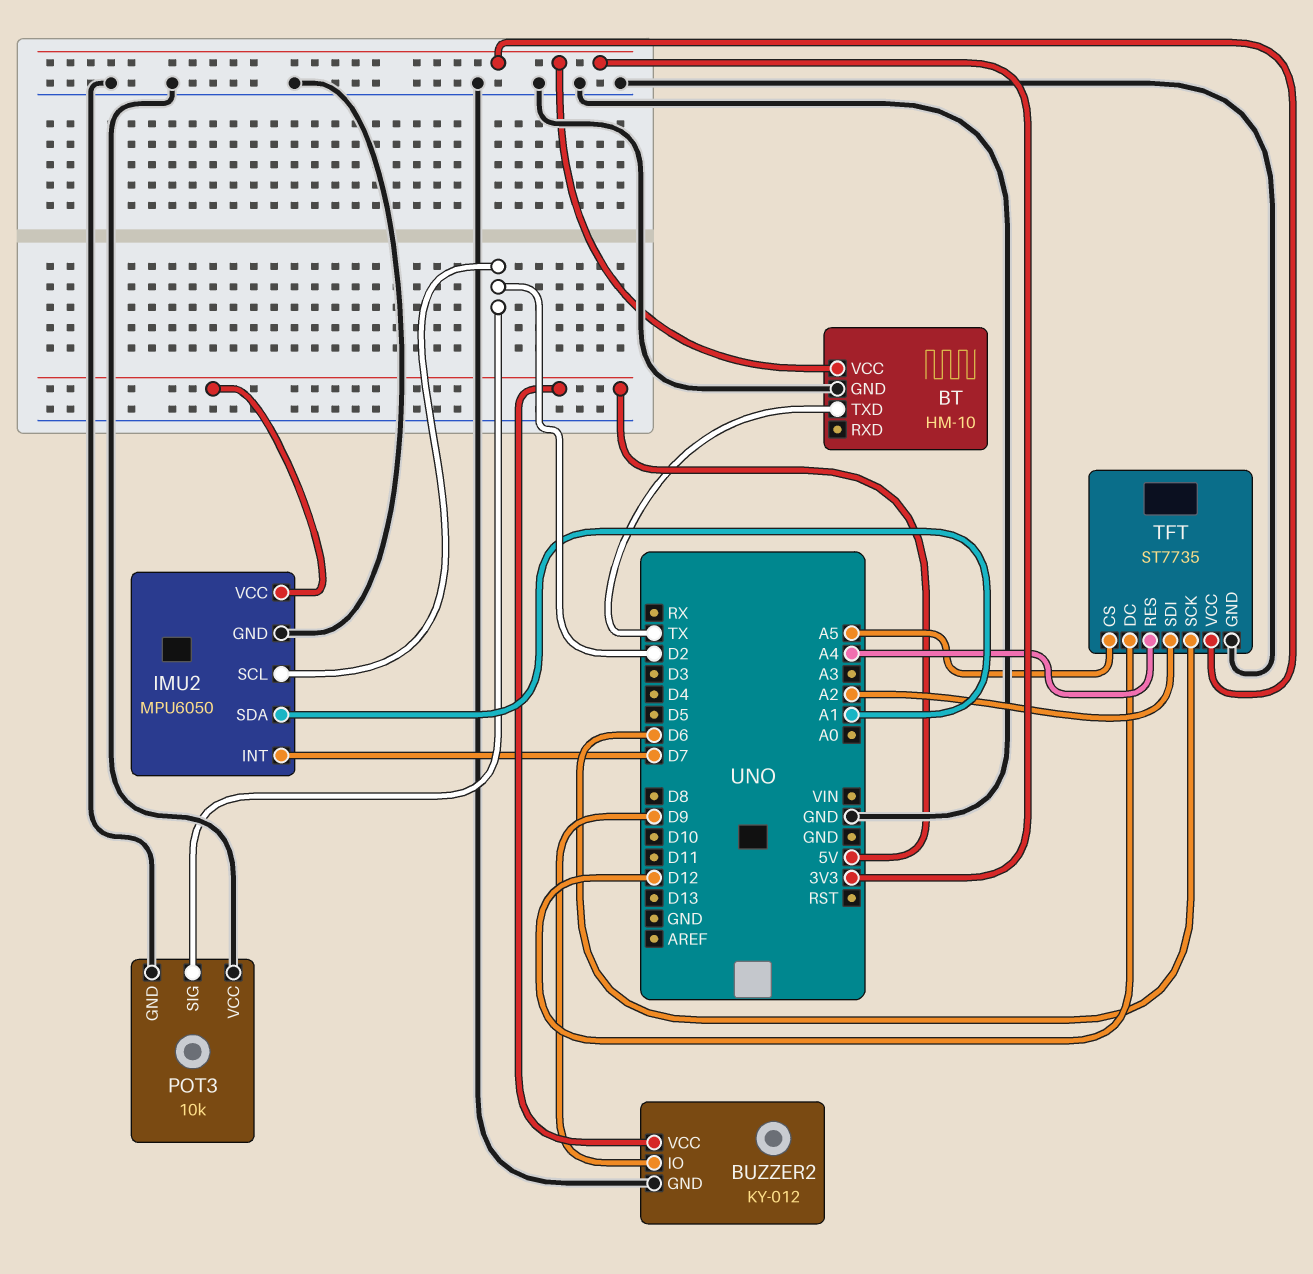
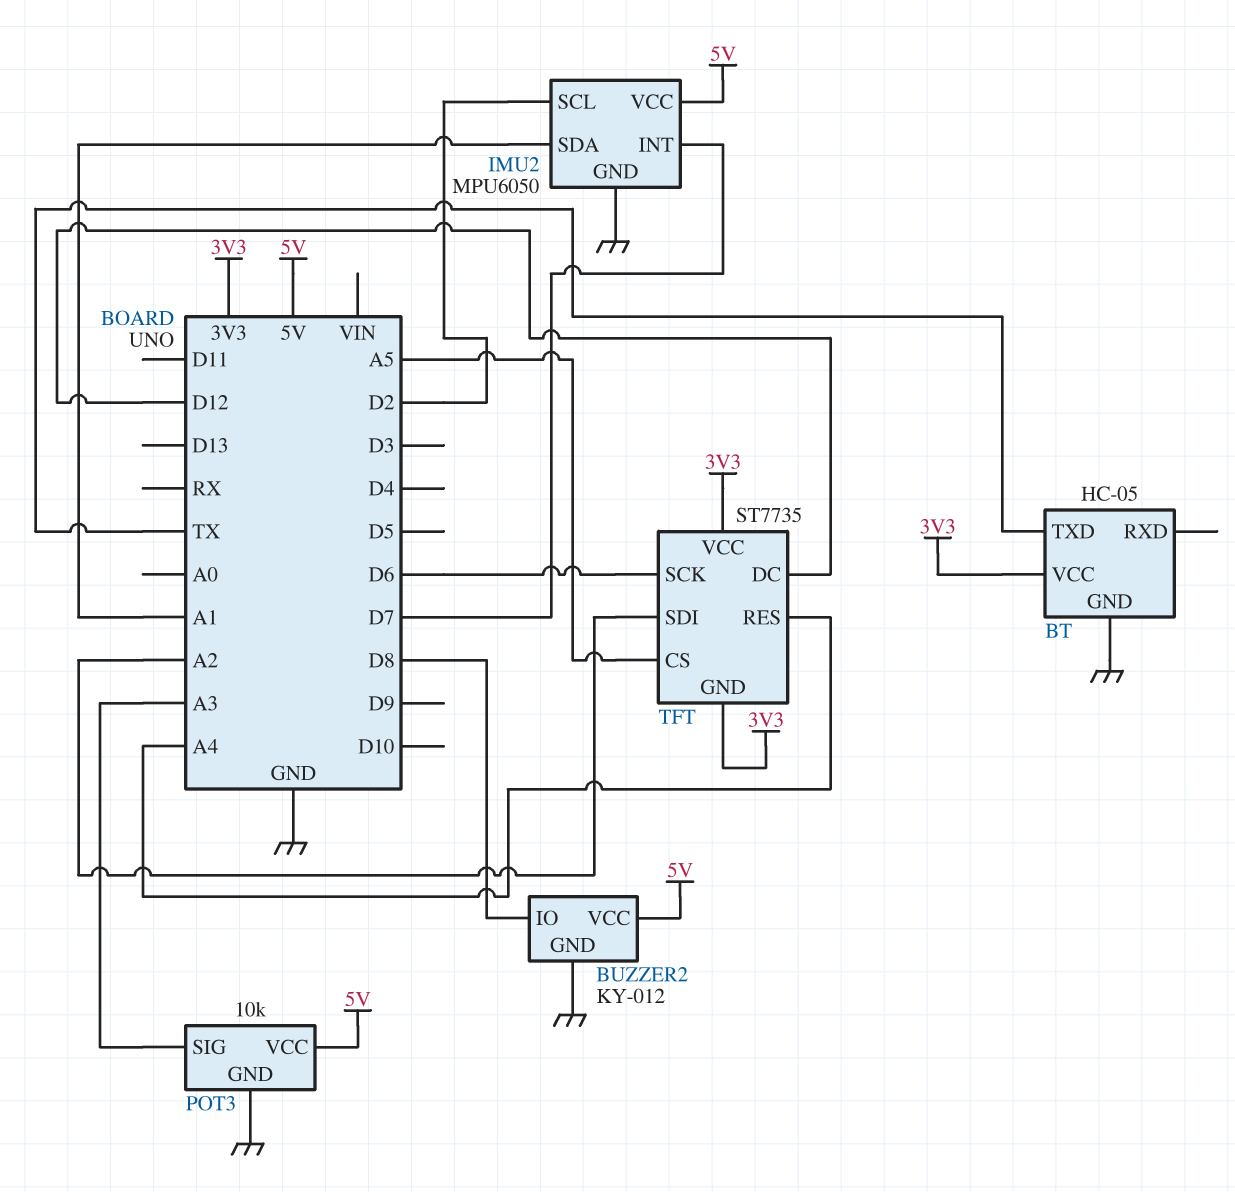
BT: HM-10 -> HC-05
BUZZER2 pin IO: D9 -> D8
POT3 pin SIG: D2 -> A3
POT3 pin VCC: GND -> 5V
TFT pin GND: GND -> 3V3

